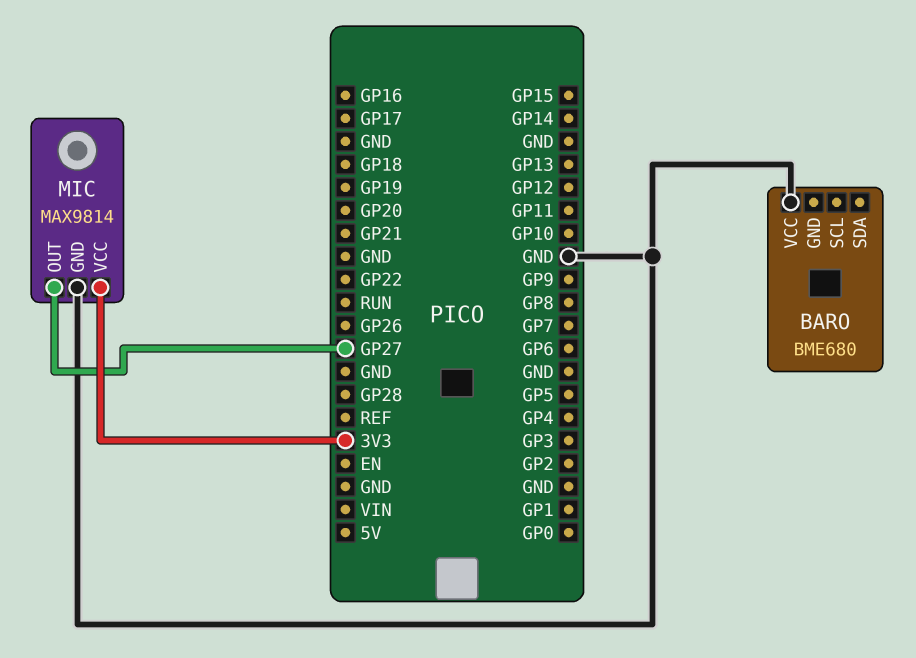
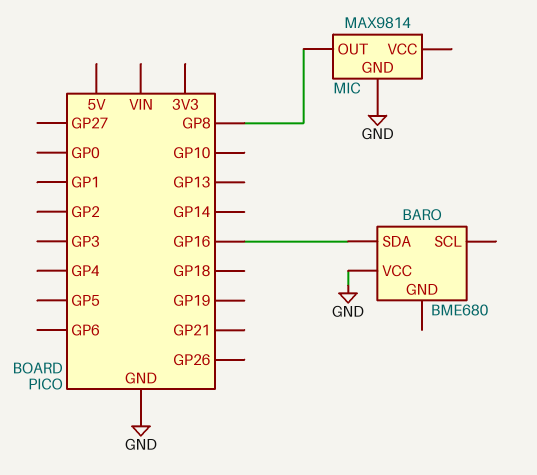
BARO pin SDA: none -> GP16
MIC pin OUT: GP27 -> GP8
MIC pin VCC: 3V3 -> none

